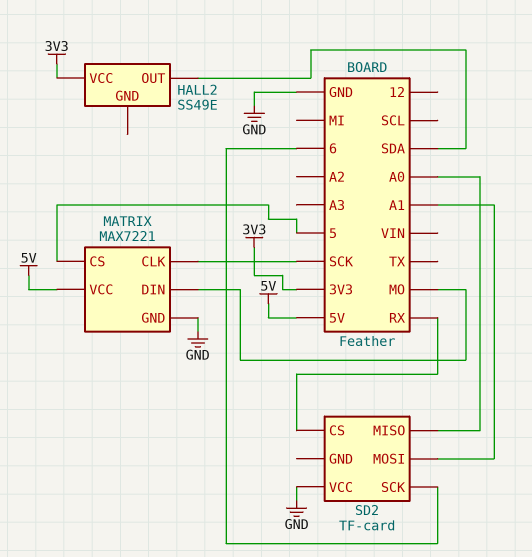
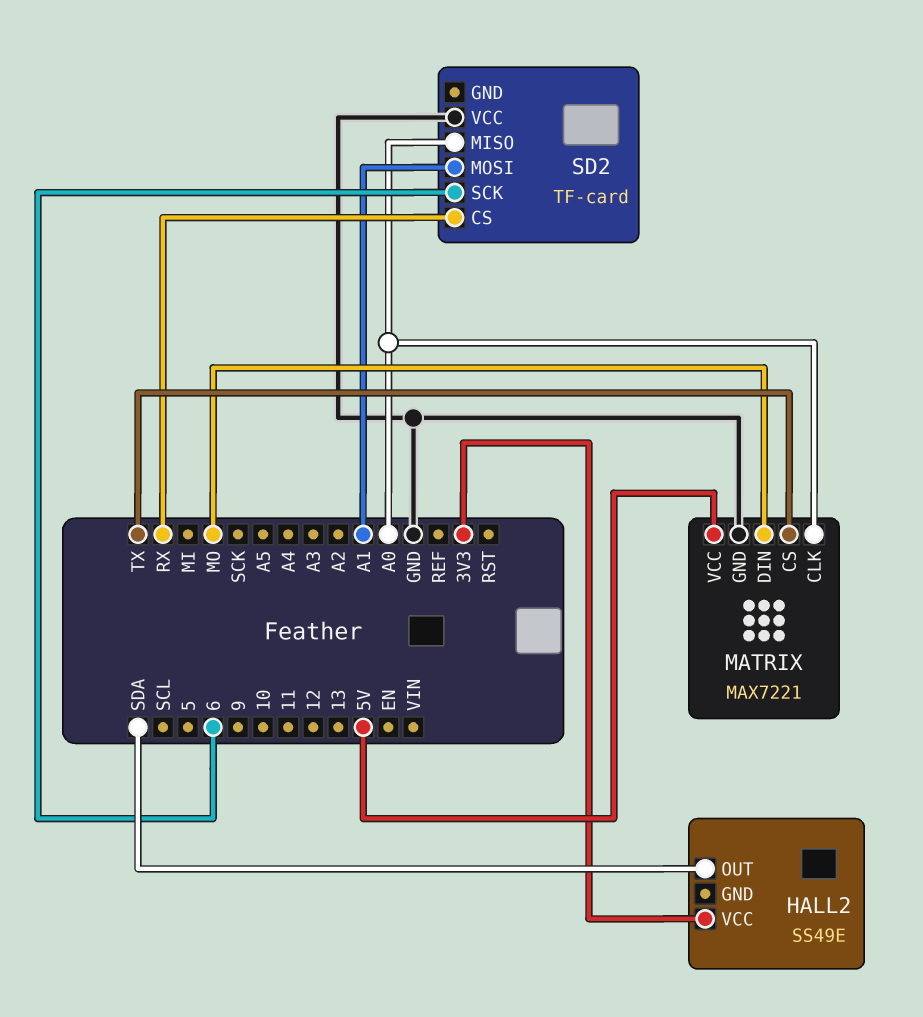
MATRIX pin CLK: SCK -> A0
MATRIX pin CS: 5 -> TX

